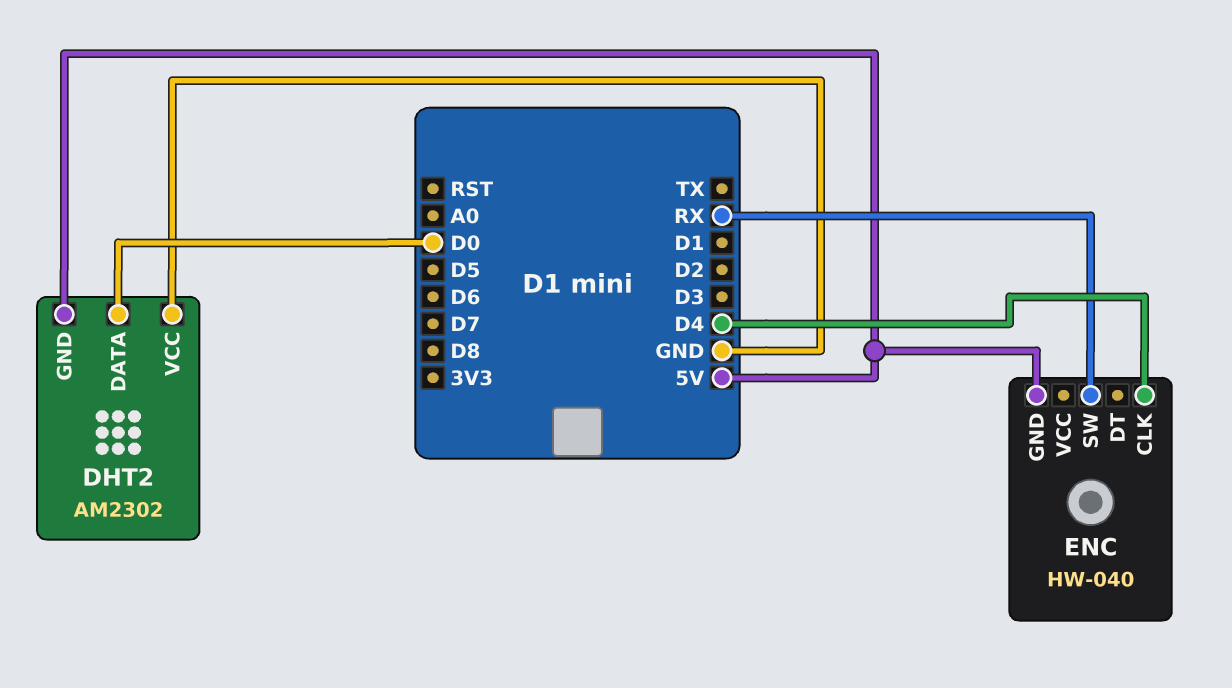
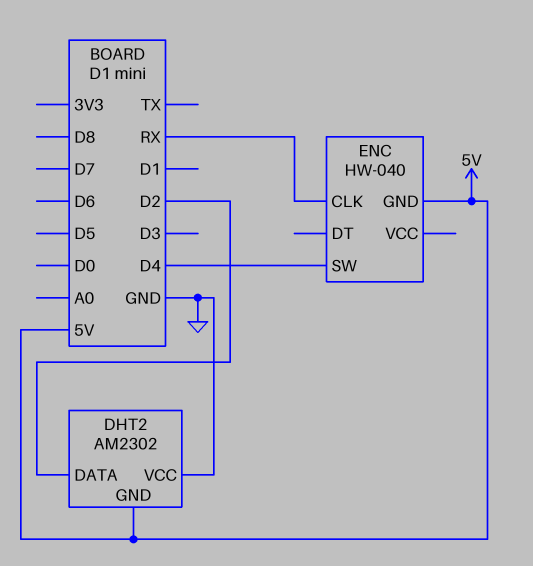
DHT2 pin DATA: D0 -> D2
ENC pin CLK: D4 -> RX
ENC pin SW: RX -> D4

